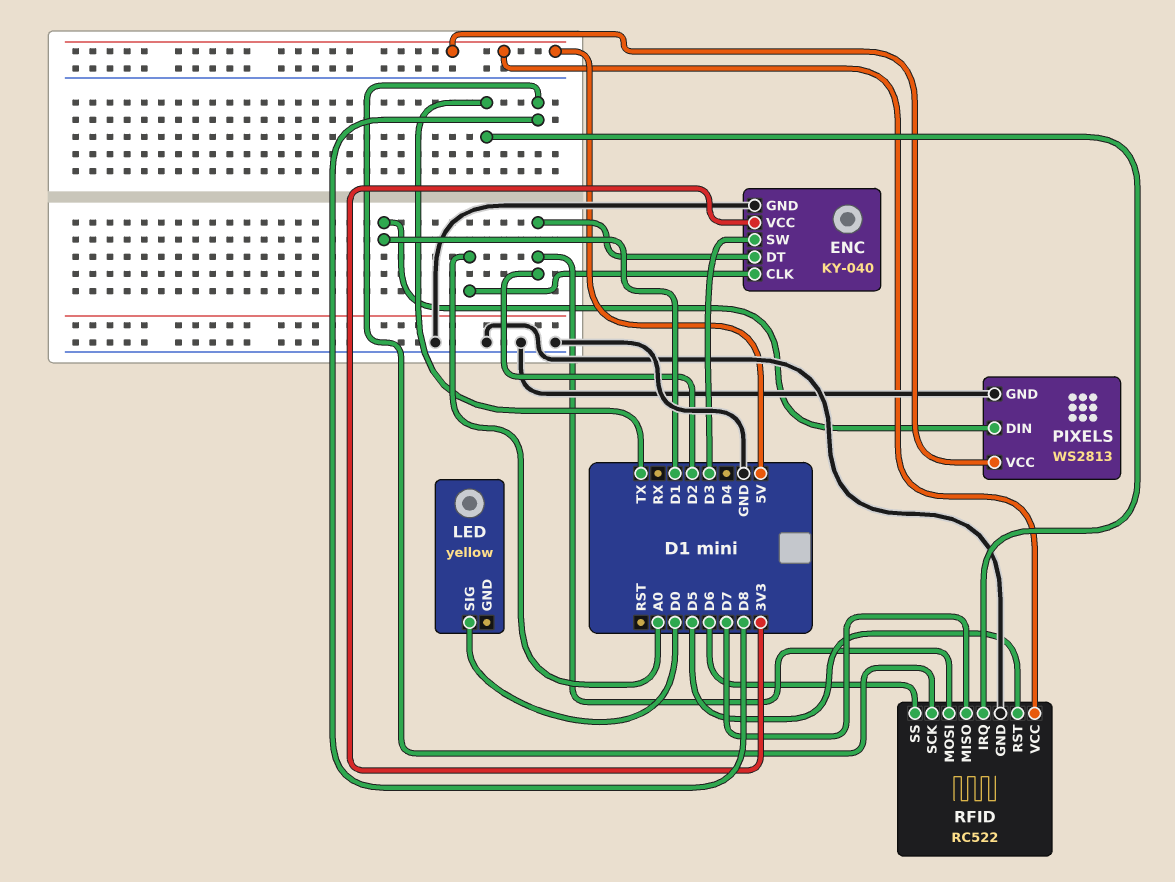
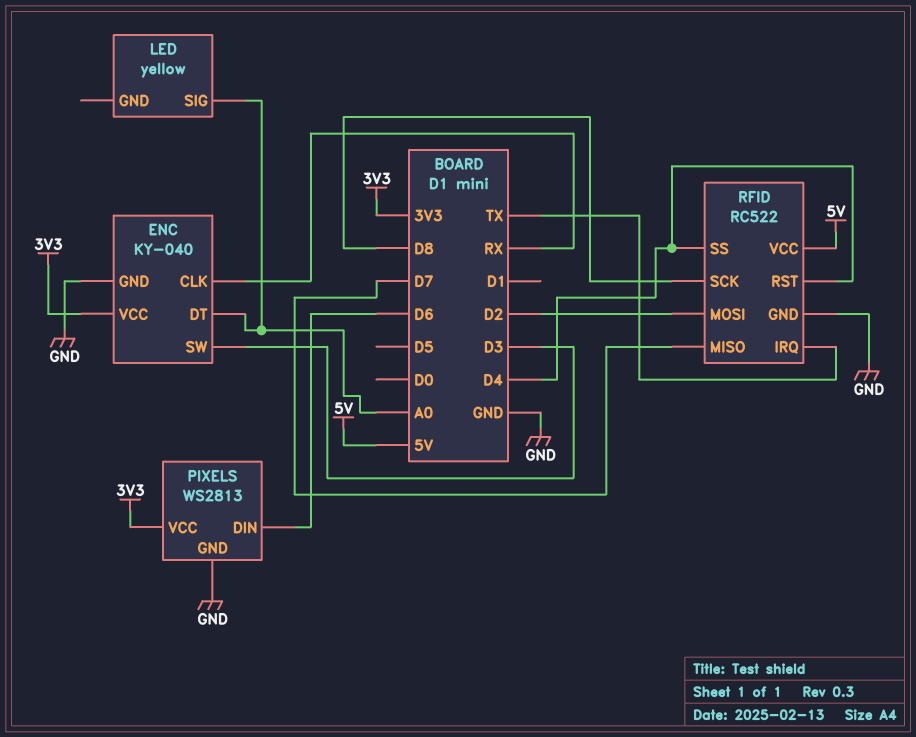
ENC pin CLK: A0 -> RX
ENC pin DT: D2 -> A0
LED pin SIG: D0 -> A0
PIXELS pin DIN: D1 -> D6
PIXELS pin VCC: 5V -> 3V3
RFID pin RST: D5 -> D4
RFID pin SS: D6 -> D4

